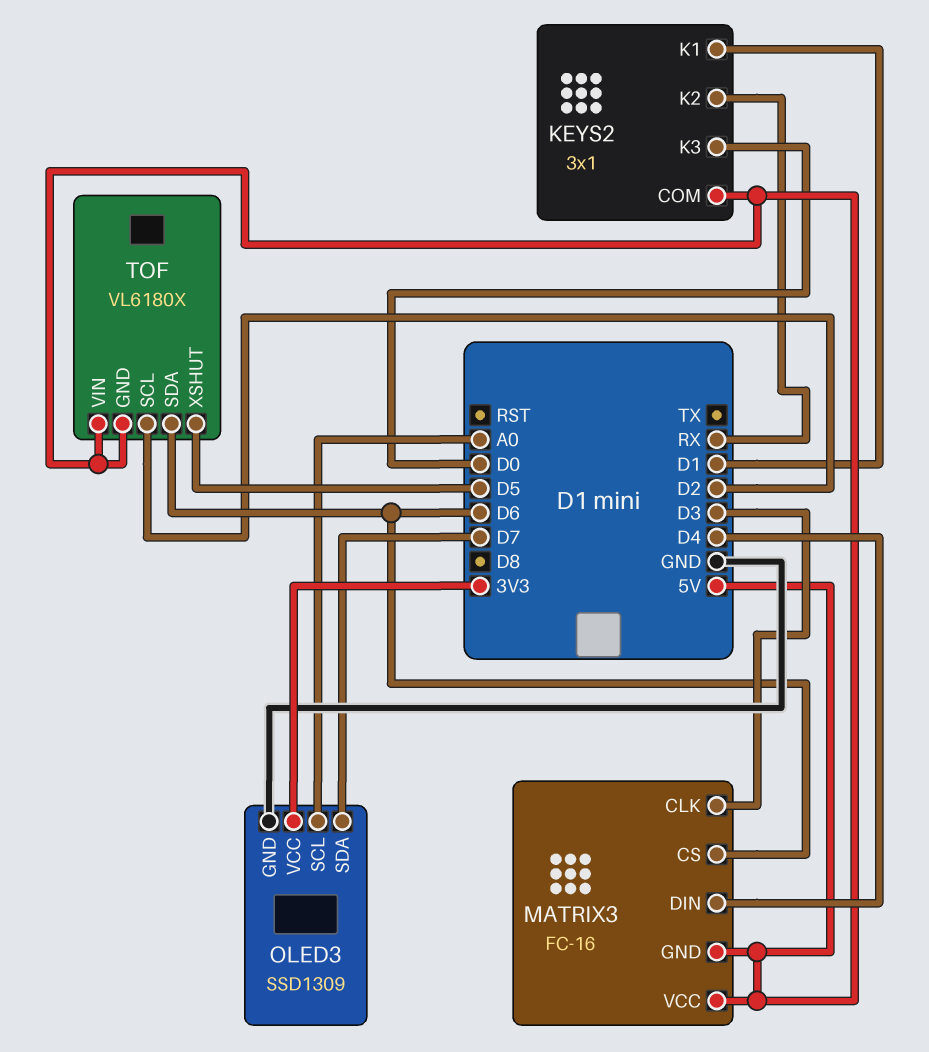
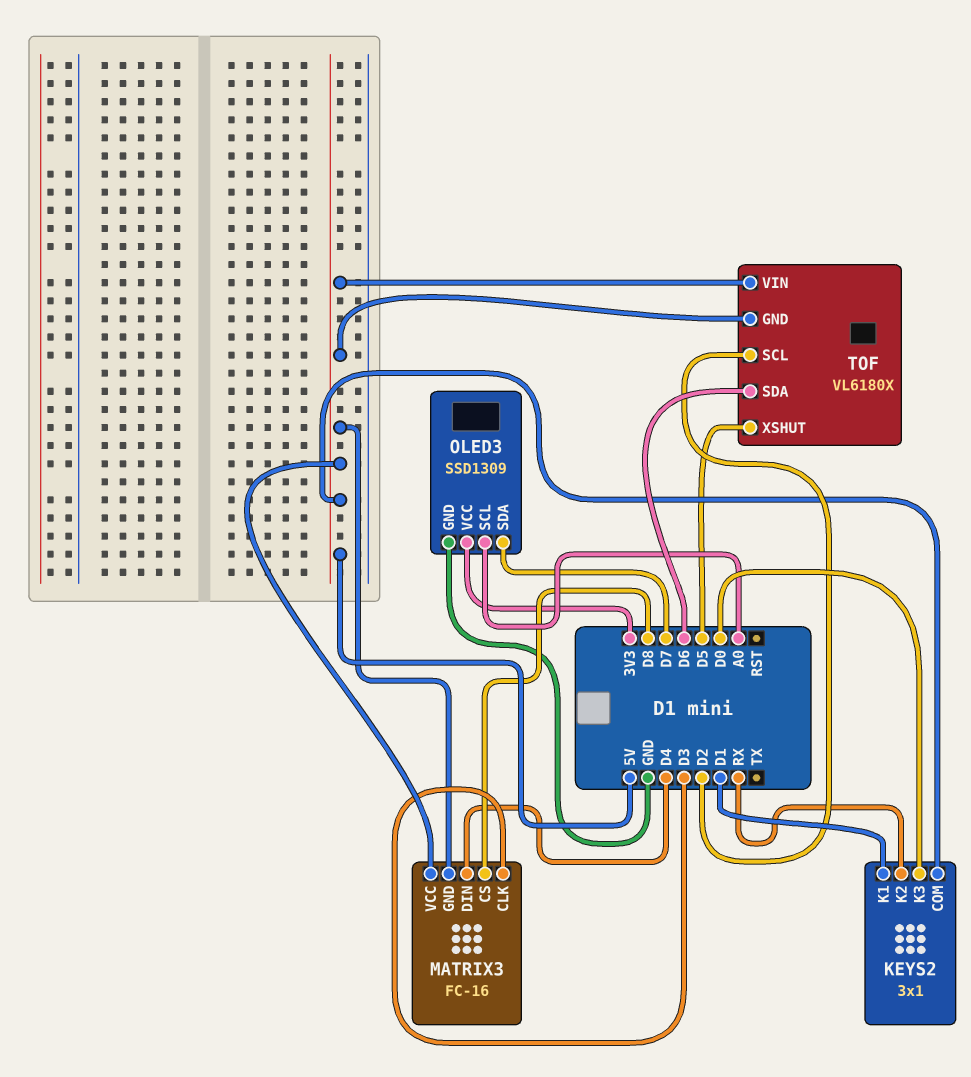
MATRIX3 pin CS: D6 -> D8

